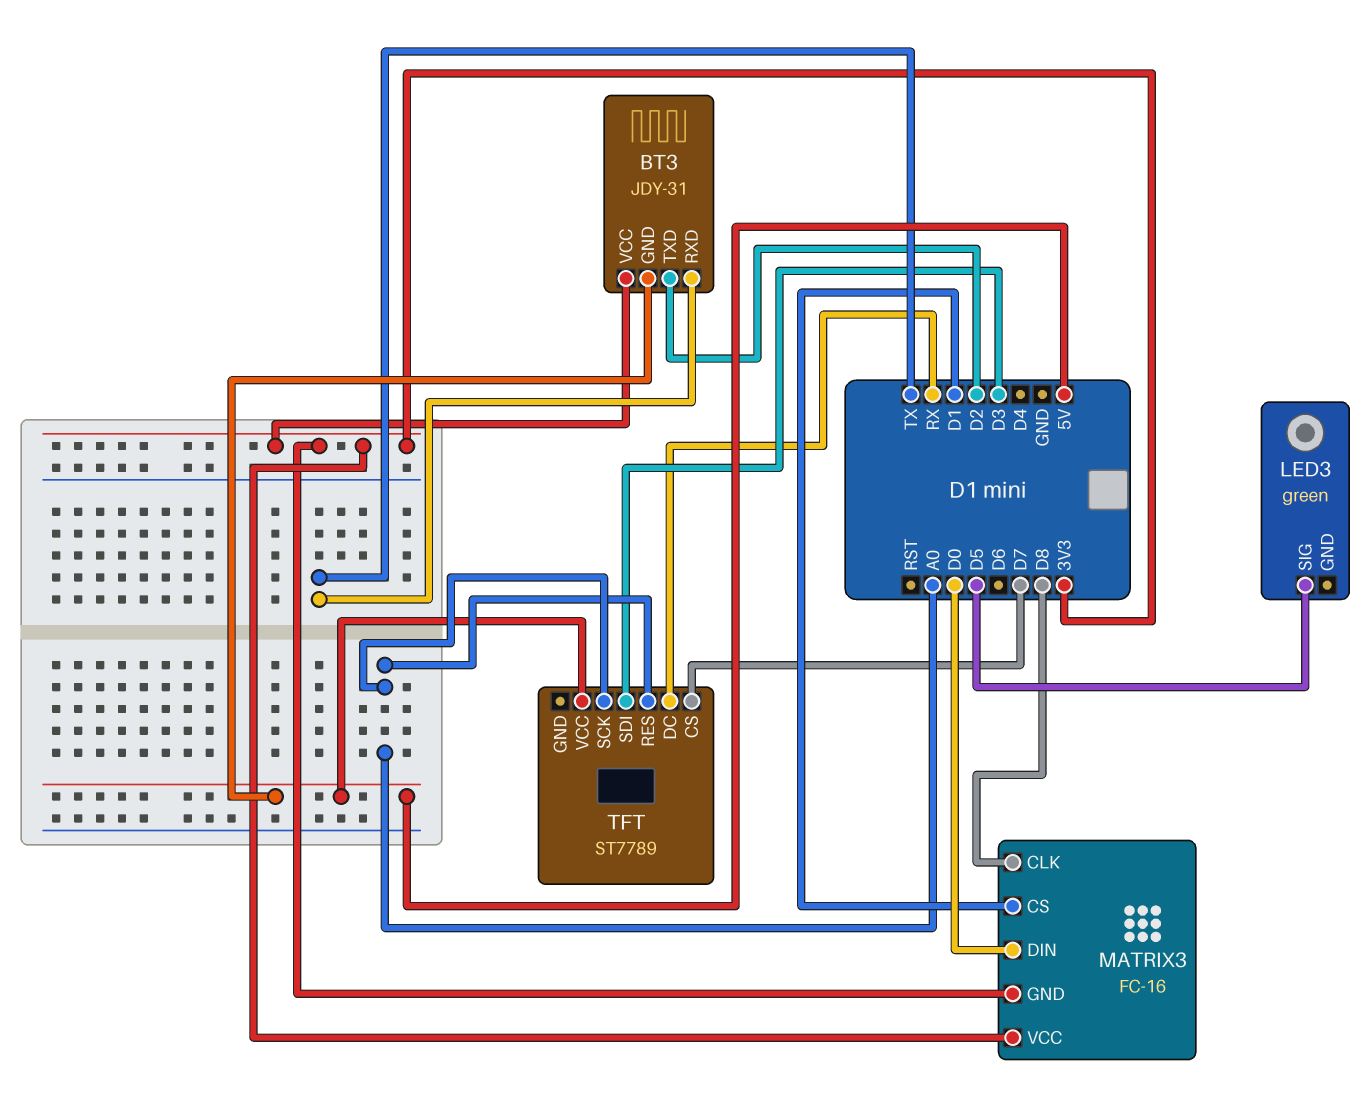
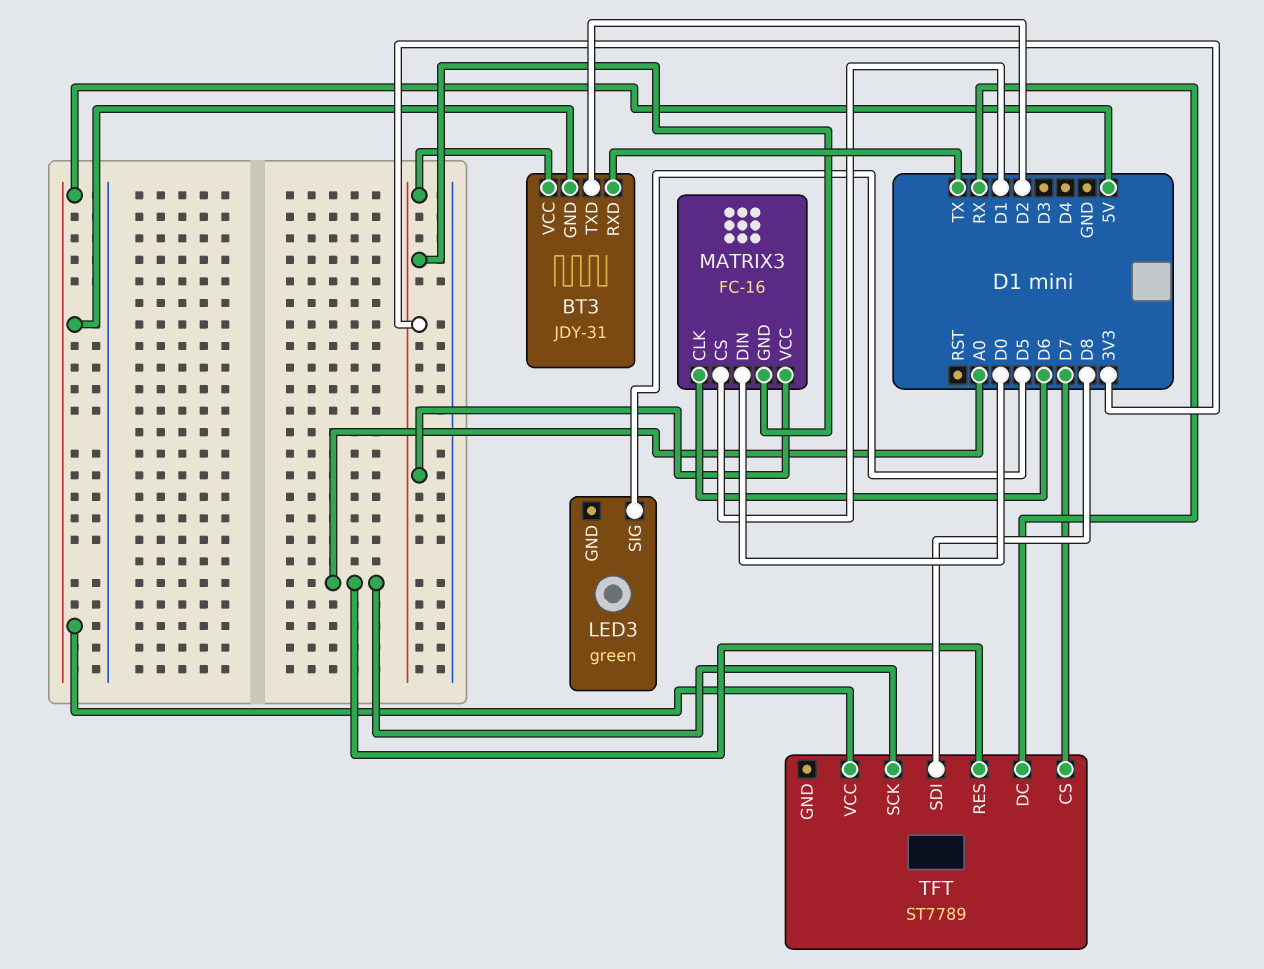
MATRIX3 pin CLK: D8 -> D6
TFT pin SDI: D3 -> D8

